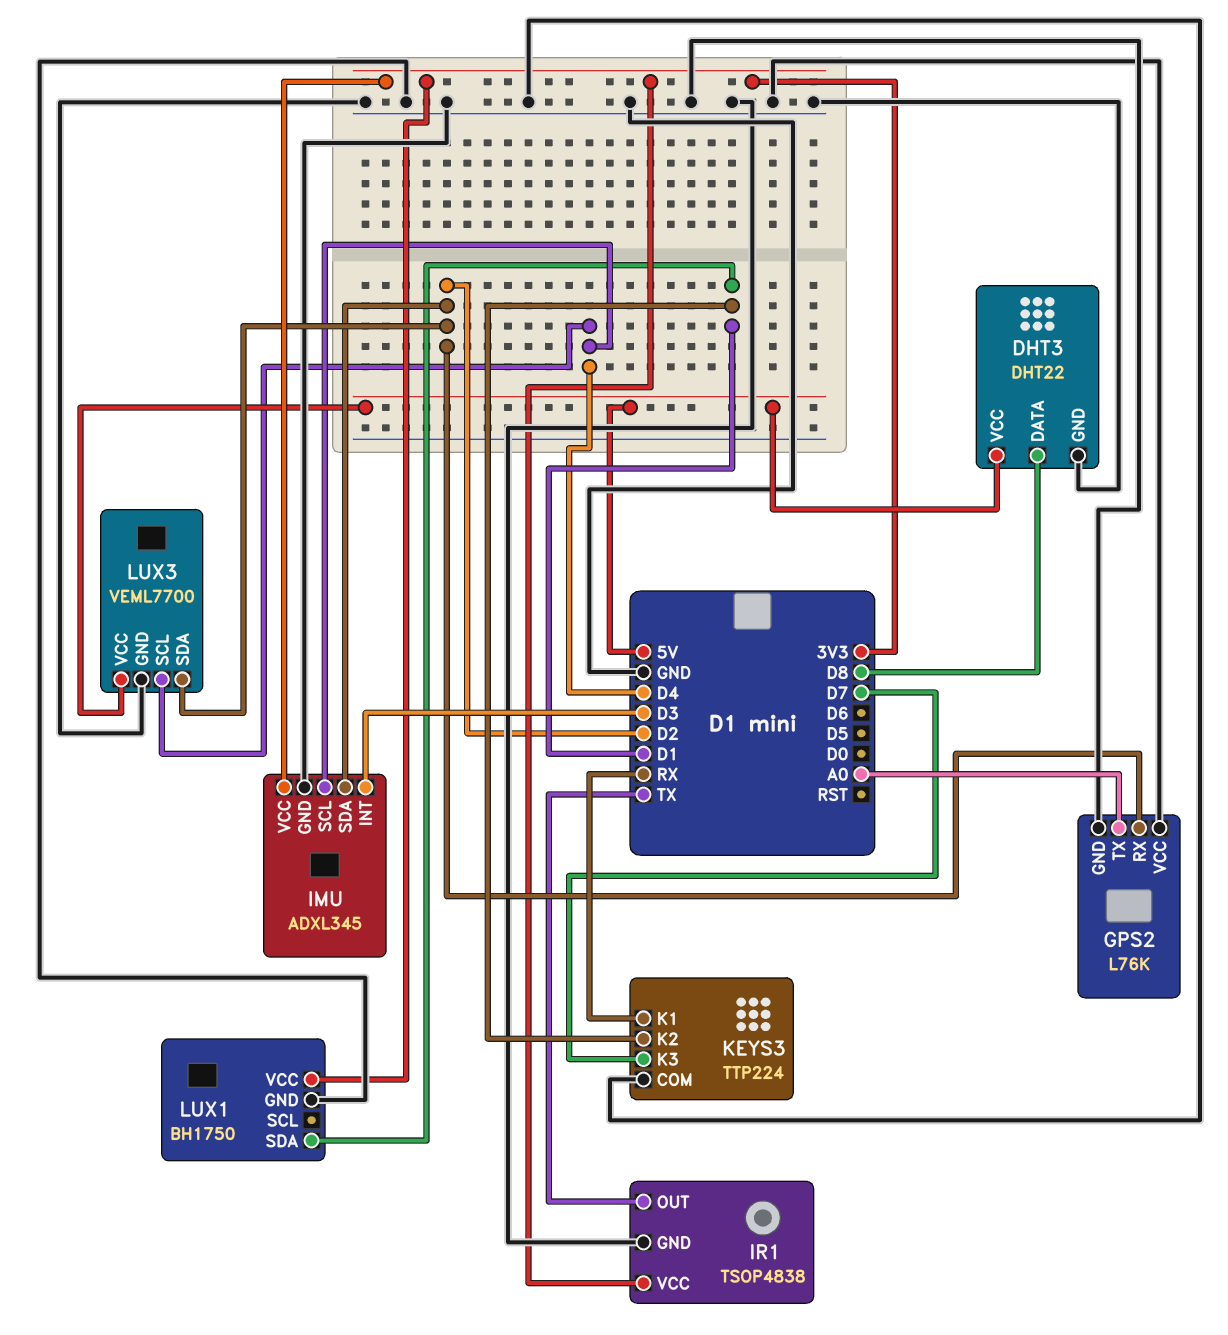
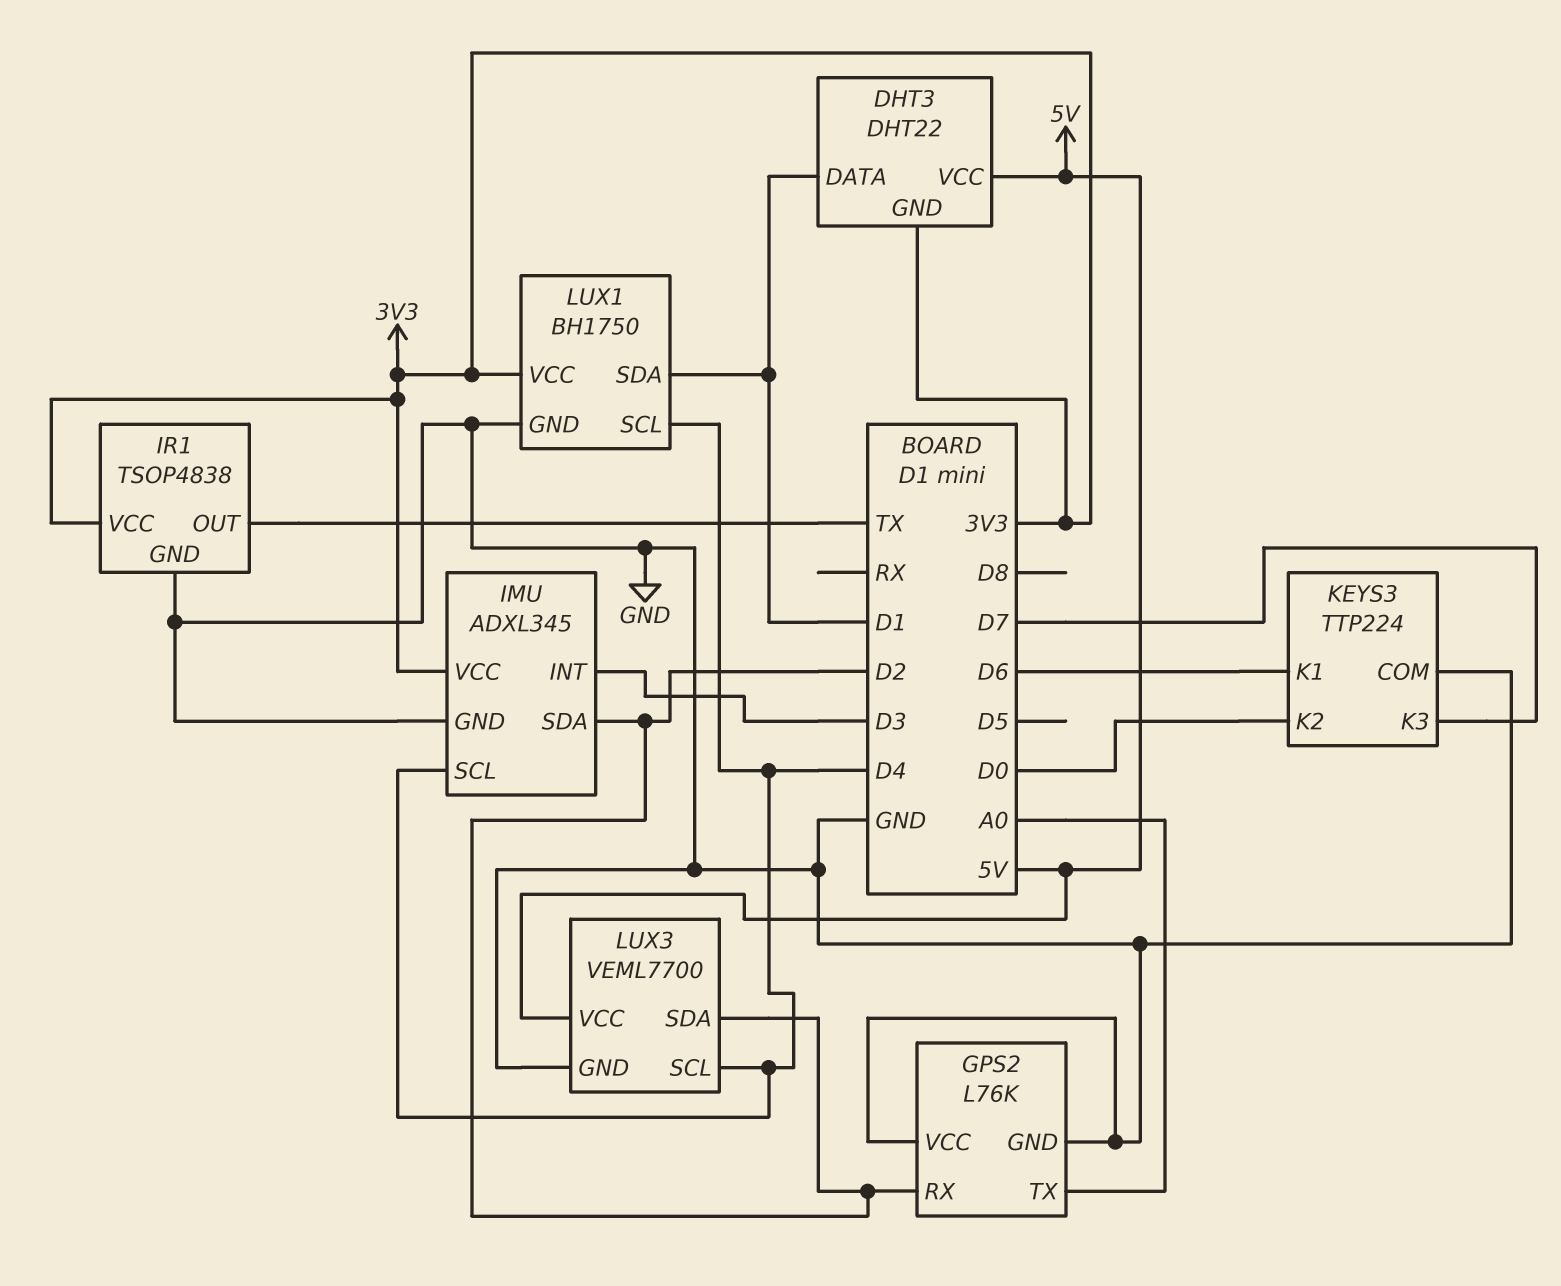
DHT3 pin DATA: D8 -> D1
DHT3 pin GND: GND -> 3V3
KEYS3 pin K1: RX -> D6
KEYS3 pin K2: D1 -> D0
LUX1 pin SCL: none -> D4

